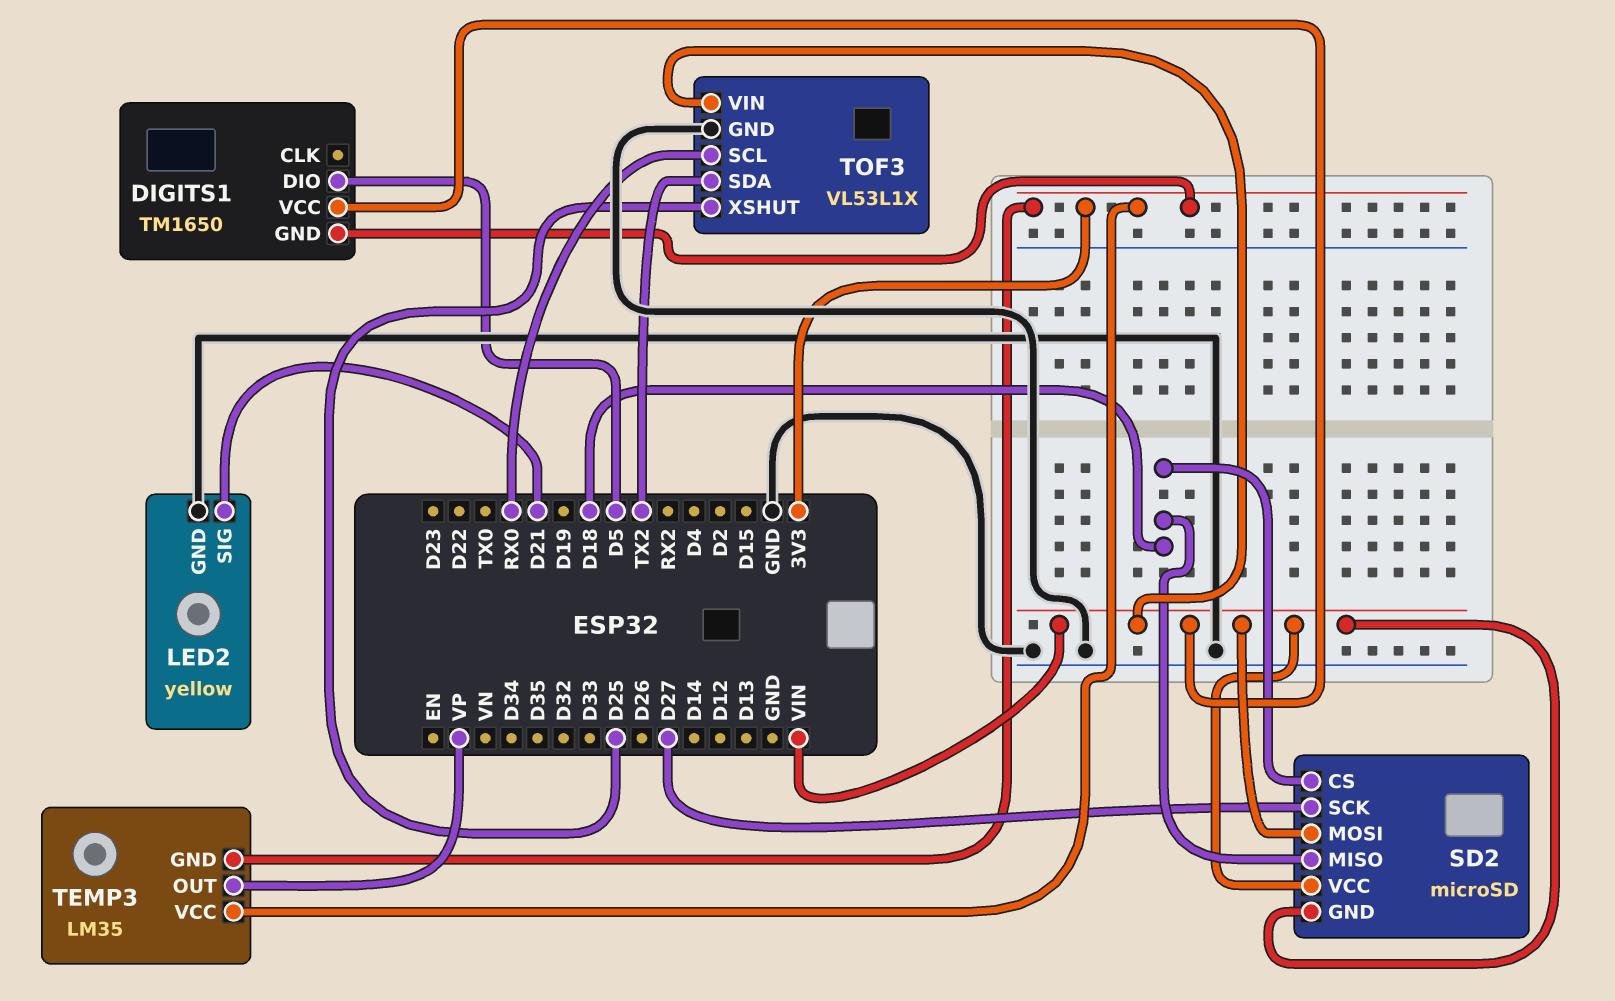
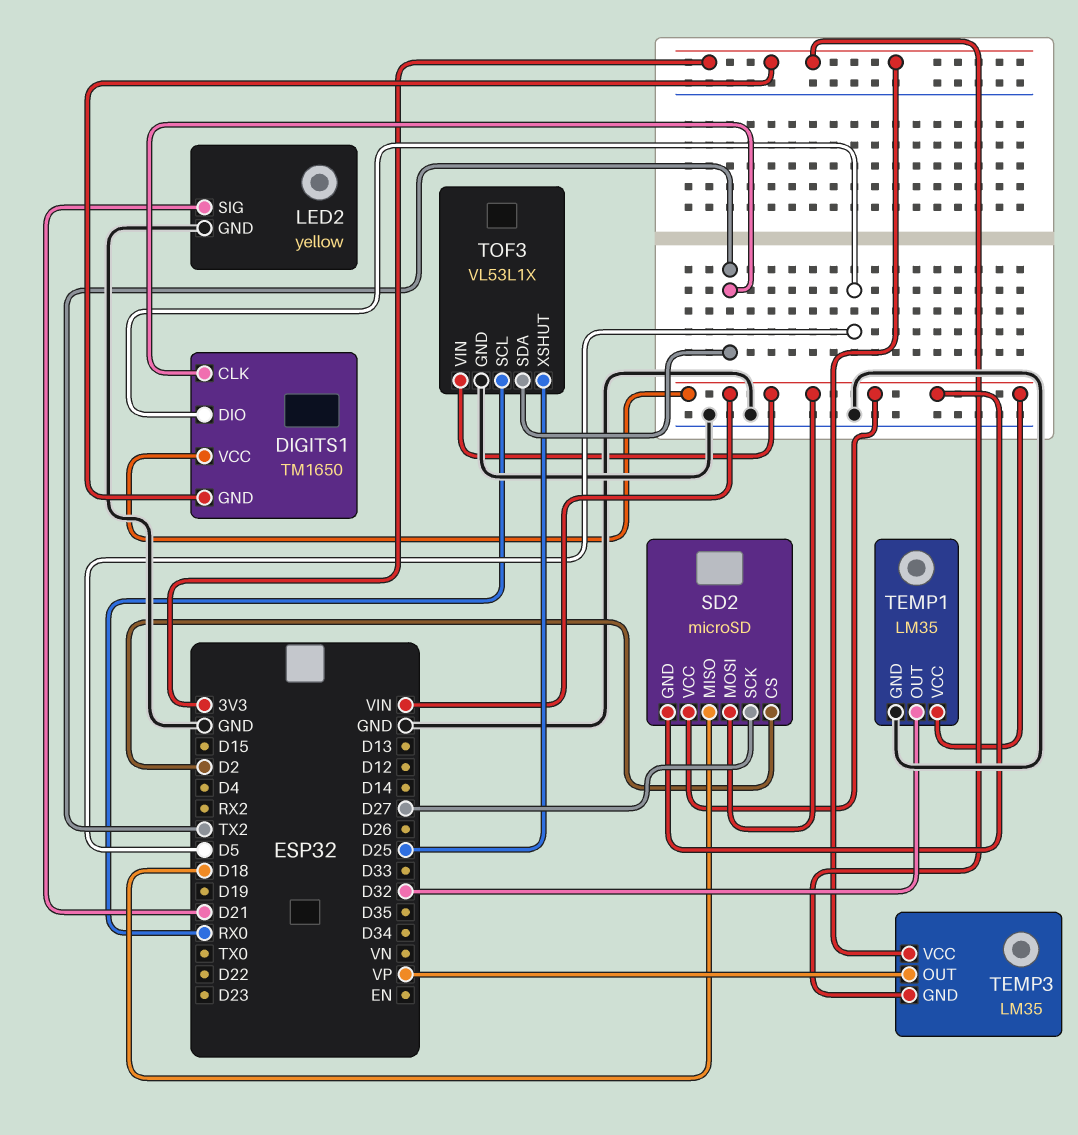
DIGITS1 pin CLK: none -> TX2
SD2 pin CS: D18 -> D2
TEMP1: none -> LM35
TEMP1 pin GND: none -> GND
TEMP1 pin OUT: none -> D32
TEMP1 pin VCC: none -> VIN

